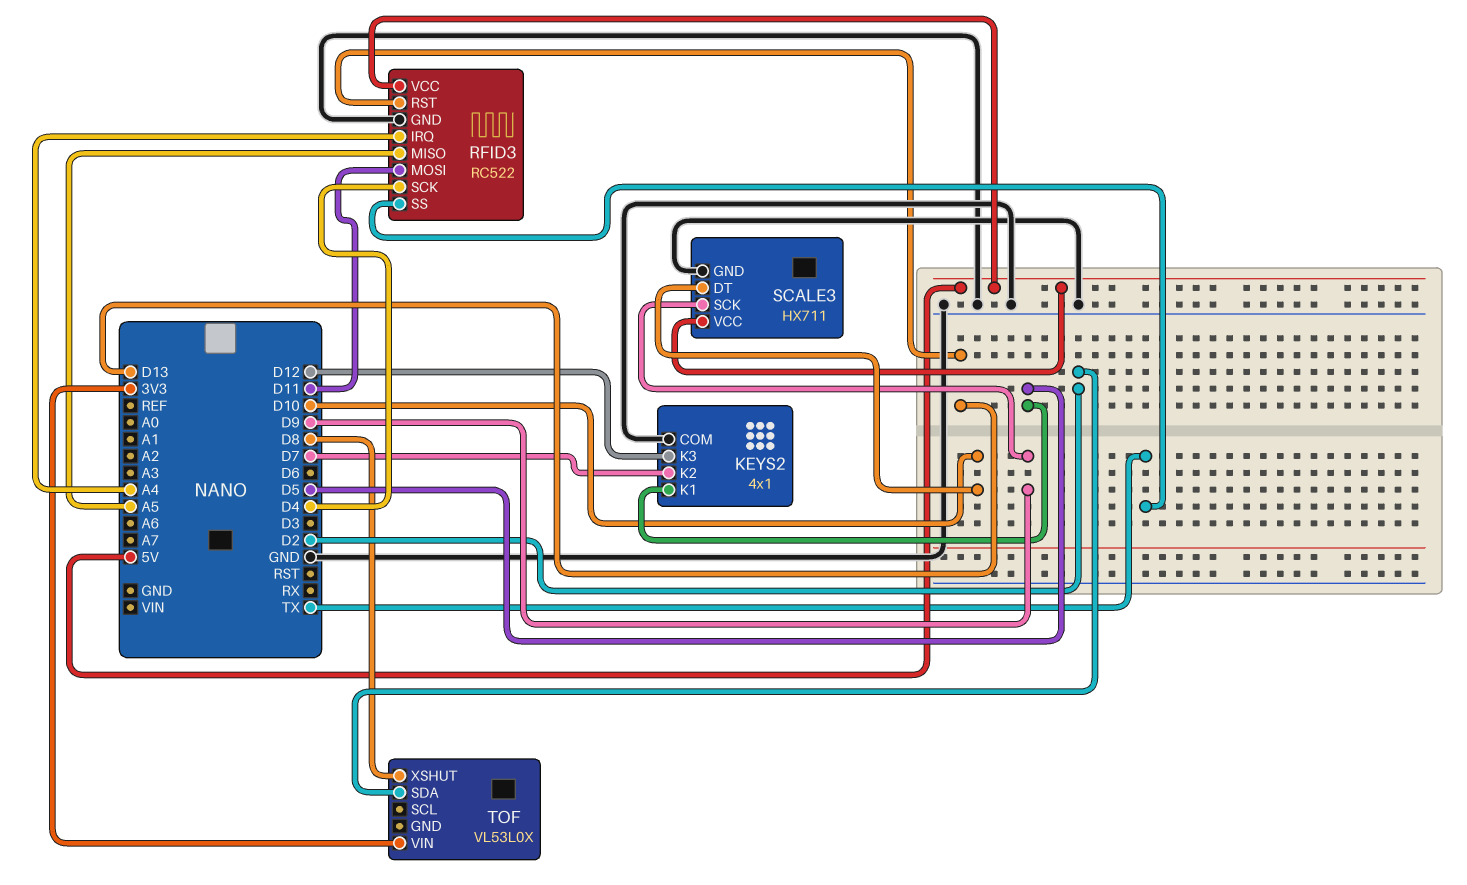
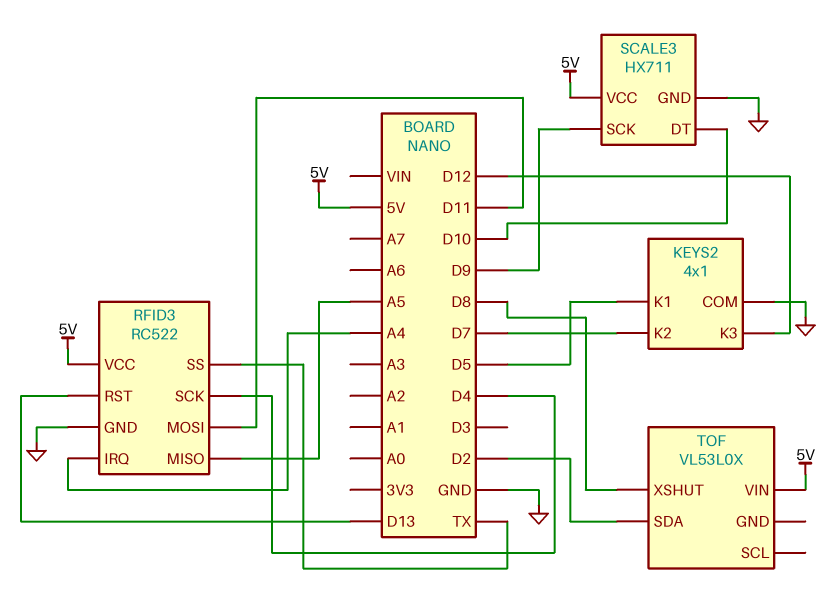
TOF pin VIN: 3V3 -> 5V

